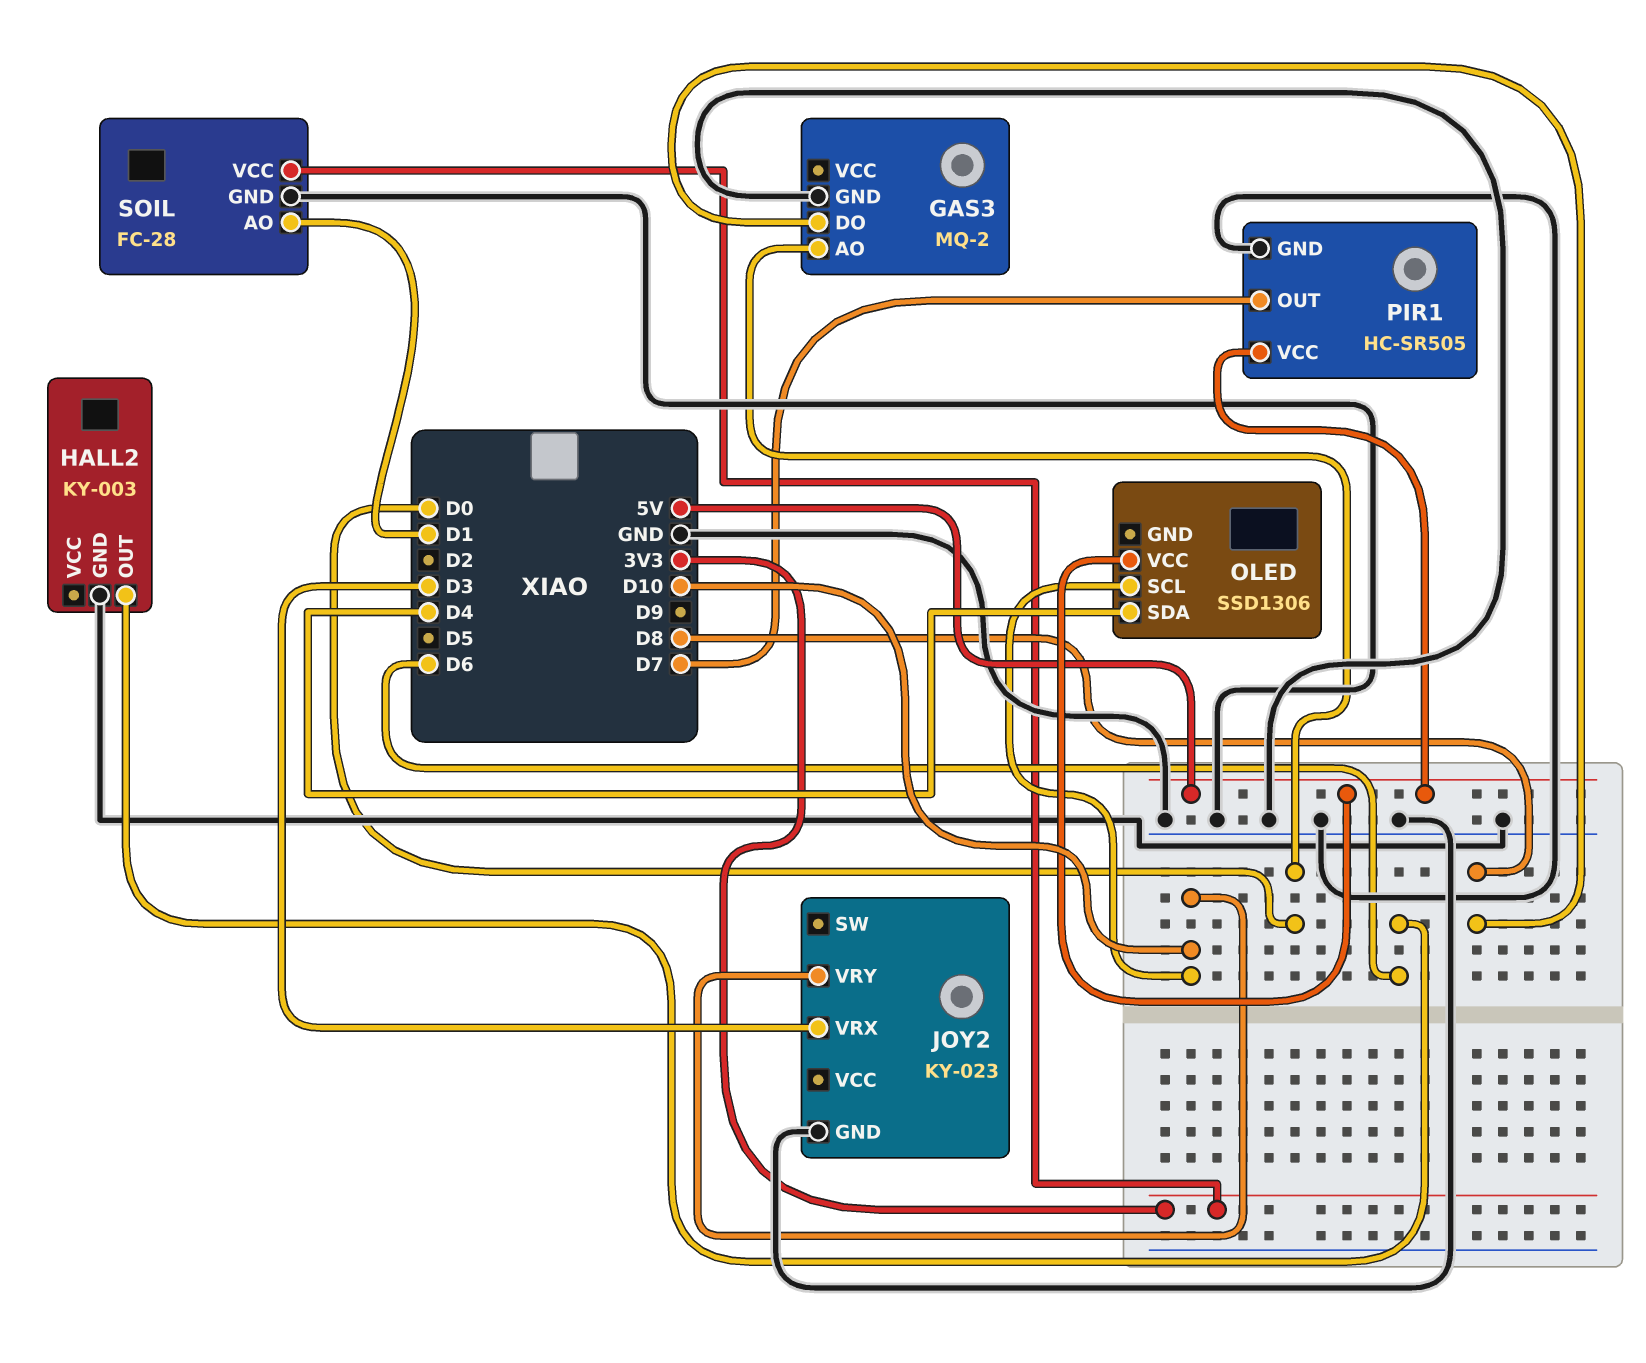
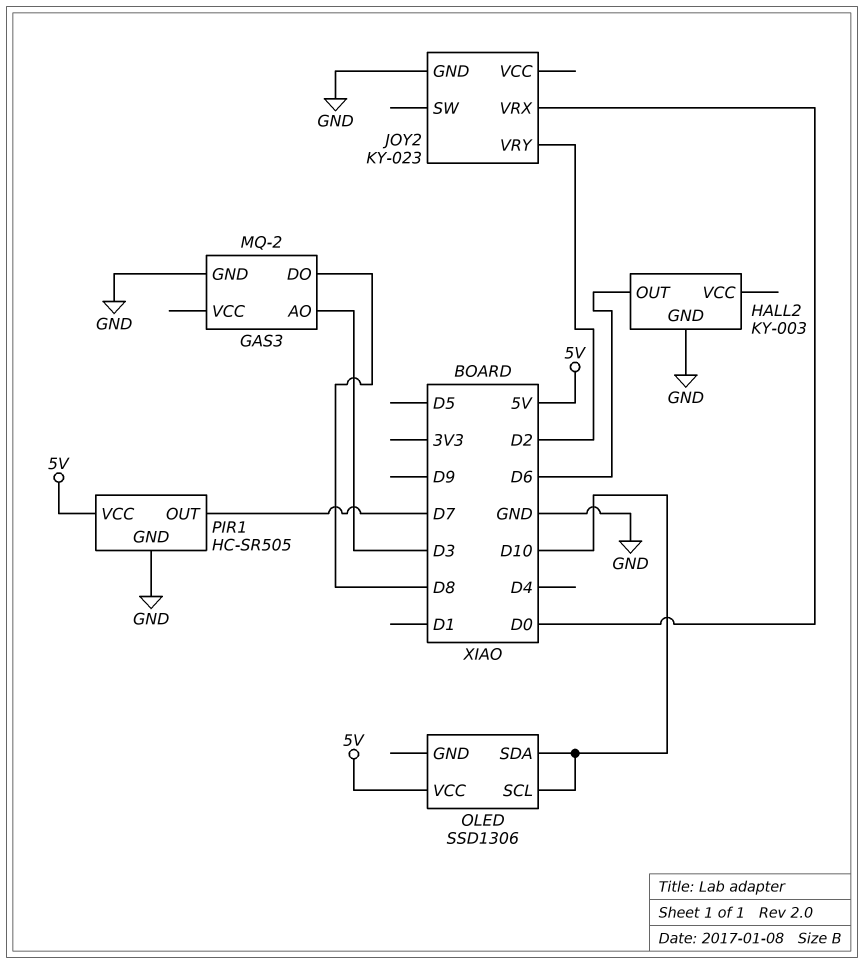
GAS3 pin AO: D0 -> D3
JOY2 pin VRX: D3 -> D0
JOY2 pin VRY: D10 -> D2
OLED pin SDA: D4 -> D10
SOIL: FC-28 -> none
SOIL pin AO: D1 -> none
SOIL pin GND: GND -> none
SOIL pin VCC: 3V3 -> none

